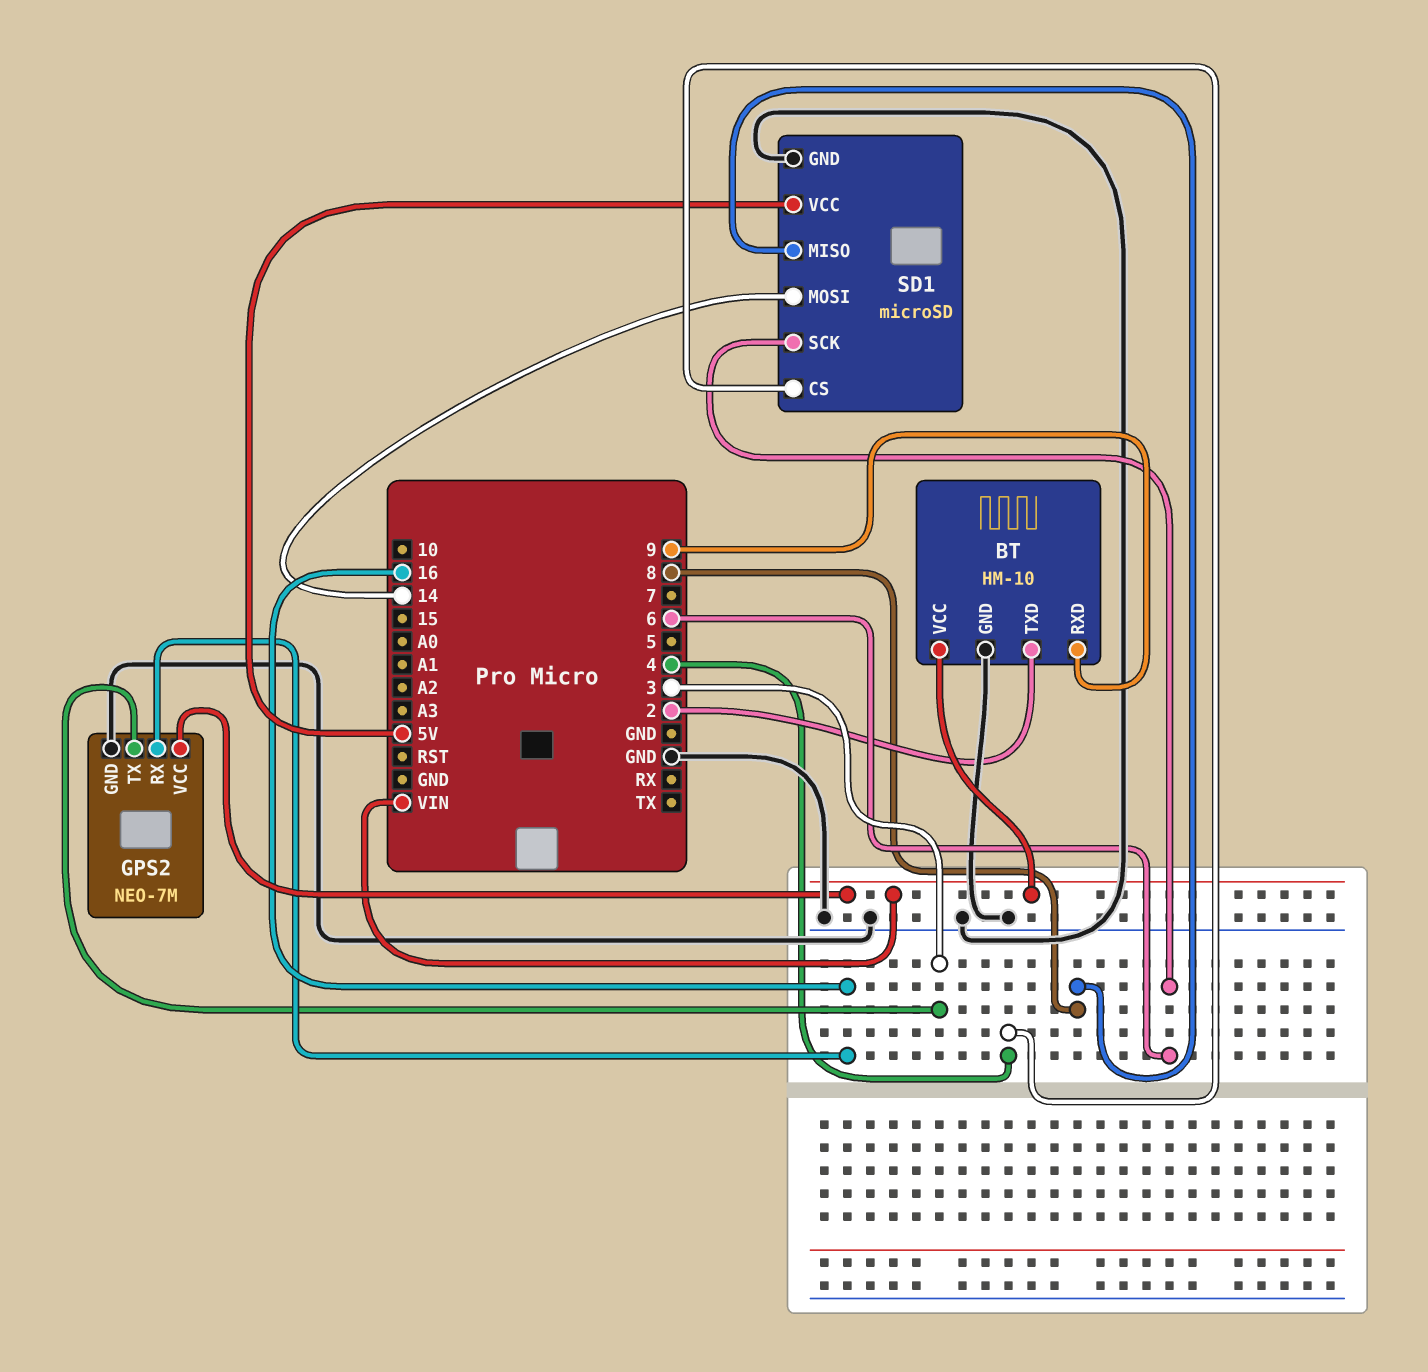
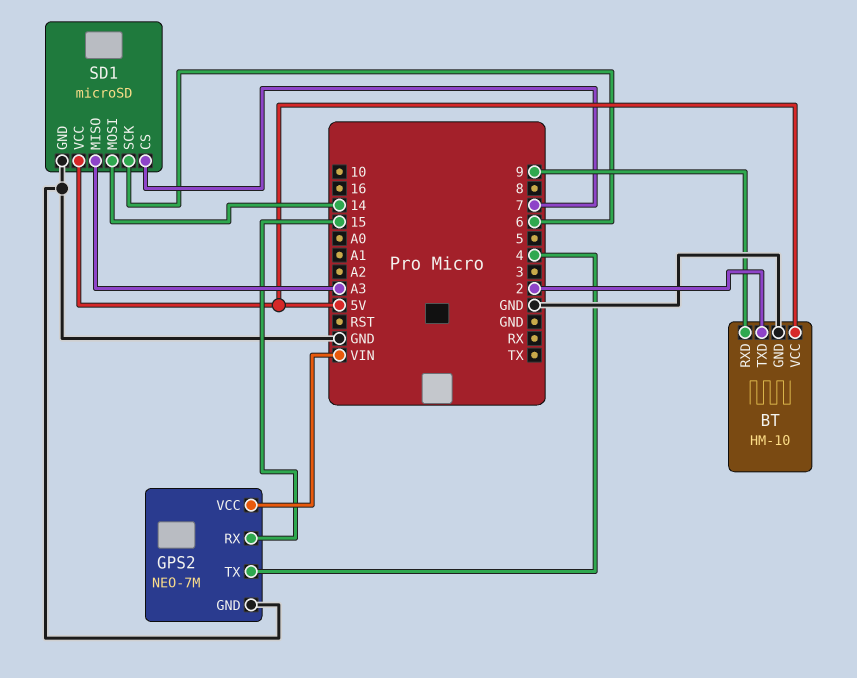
BT pin VCC: VIN -> 5V
GPS2 pin RX: 16 -> 15
GPS2 pin TX: 3 -> 4
SD1 pin CS: 4 -> 7
SD1 pin MISO: 8 -> A3

